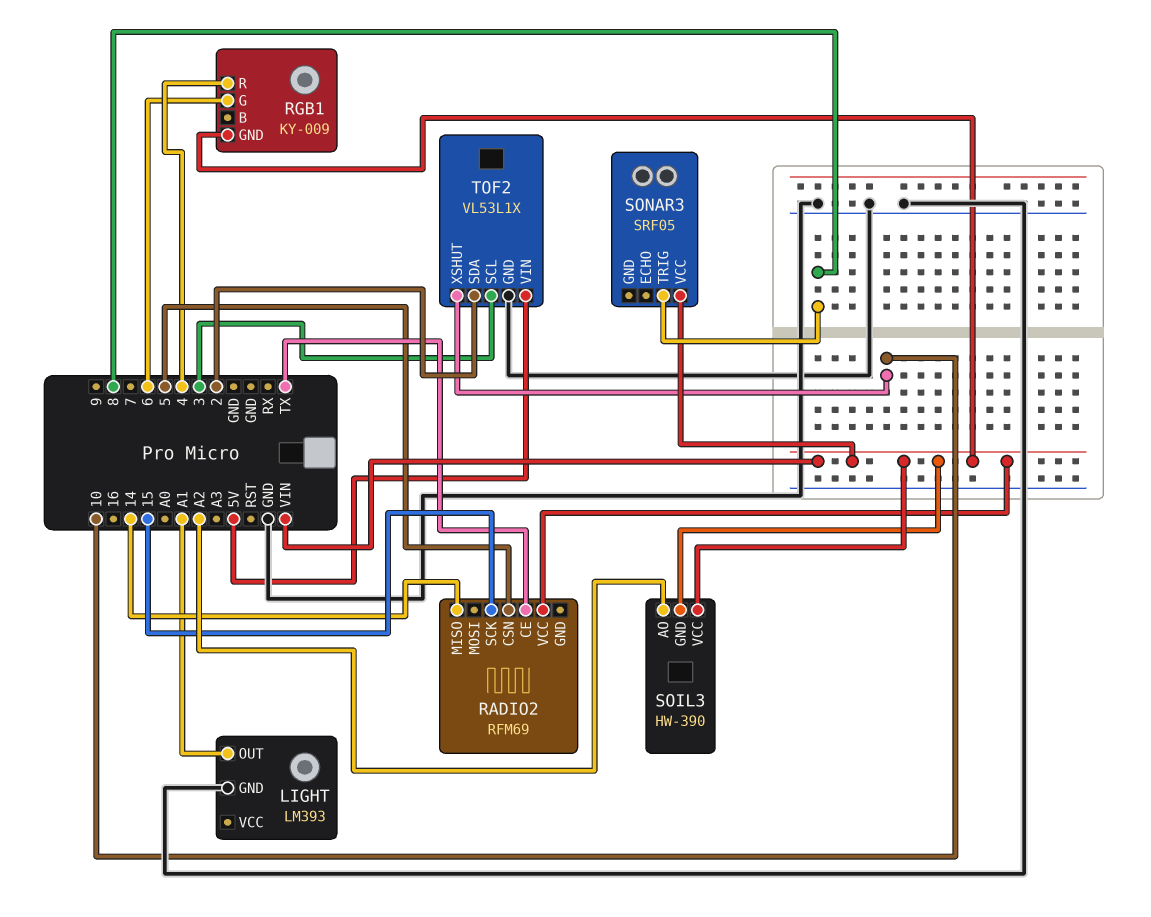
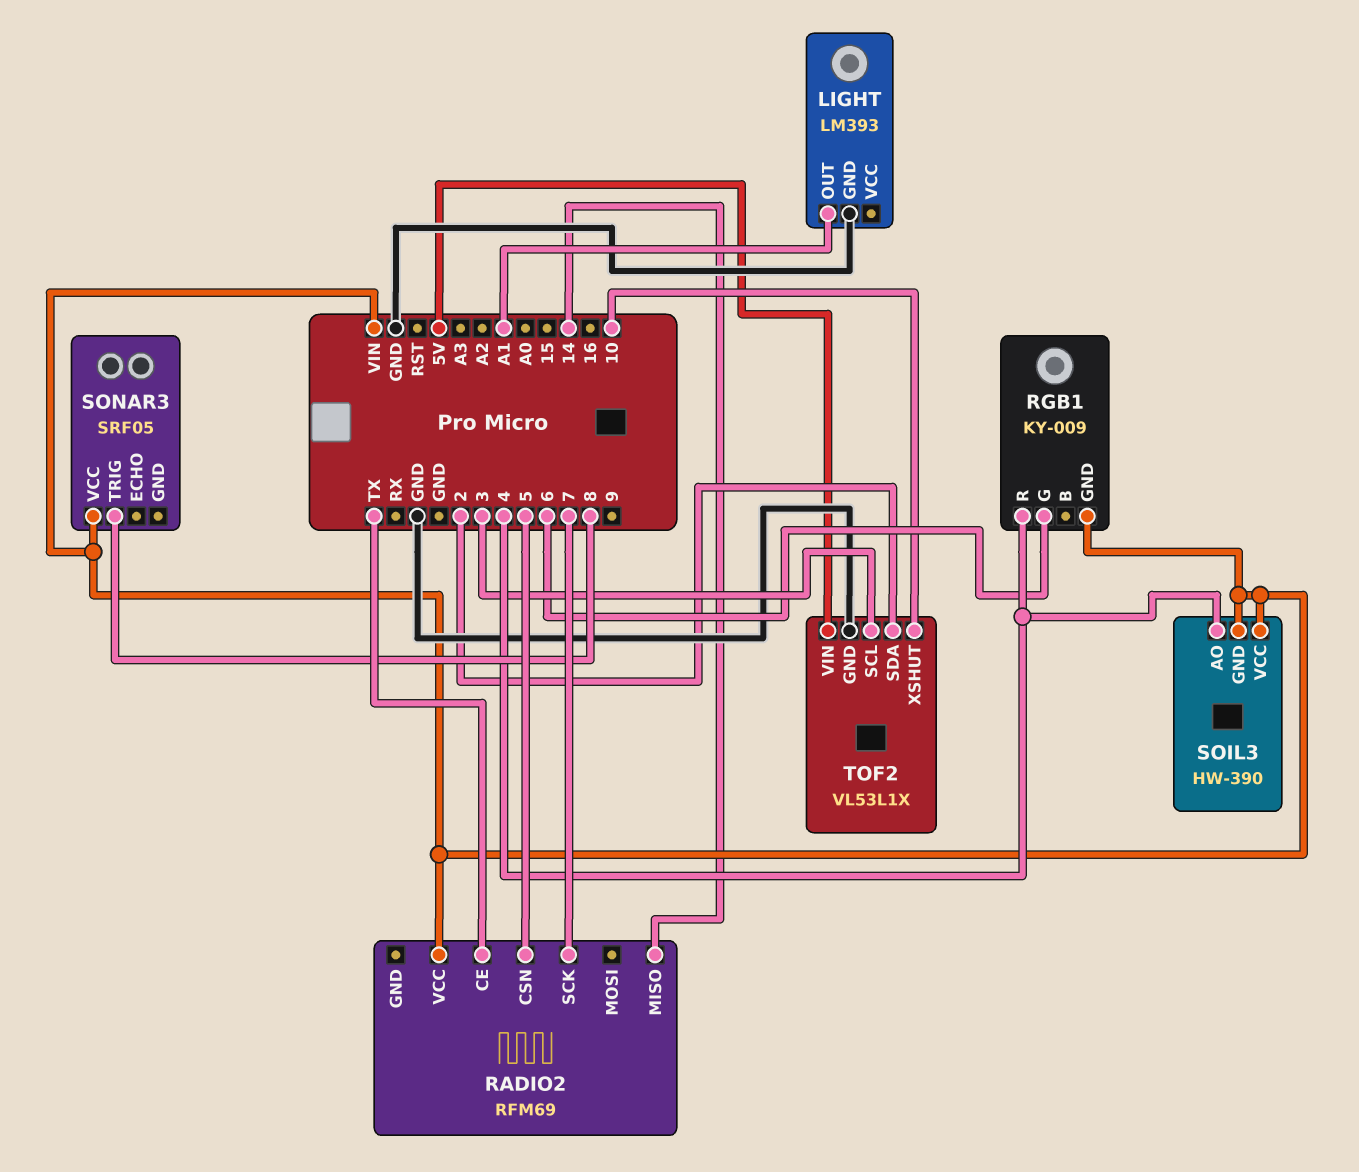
RADIO2 pin SCK: 15 -> 7
SOIL3 pin AO: A2 -> 4

